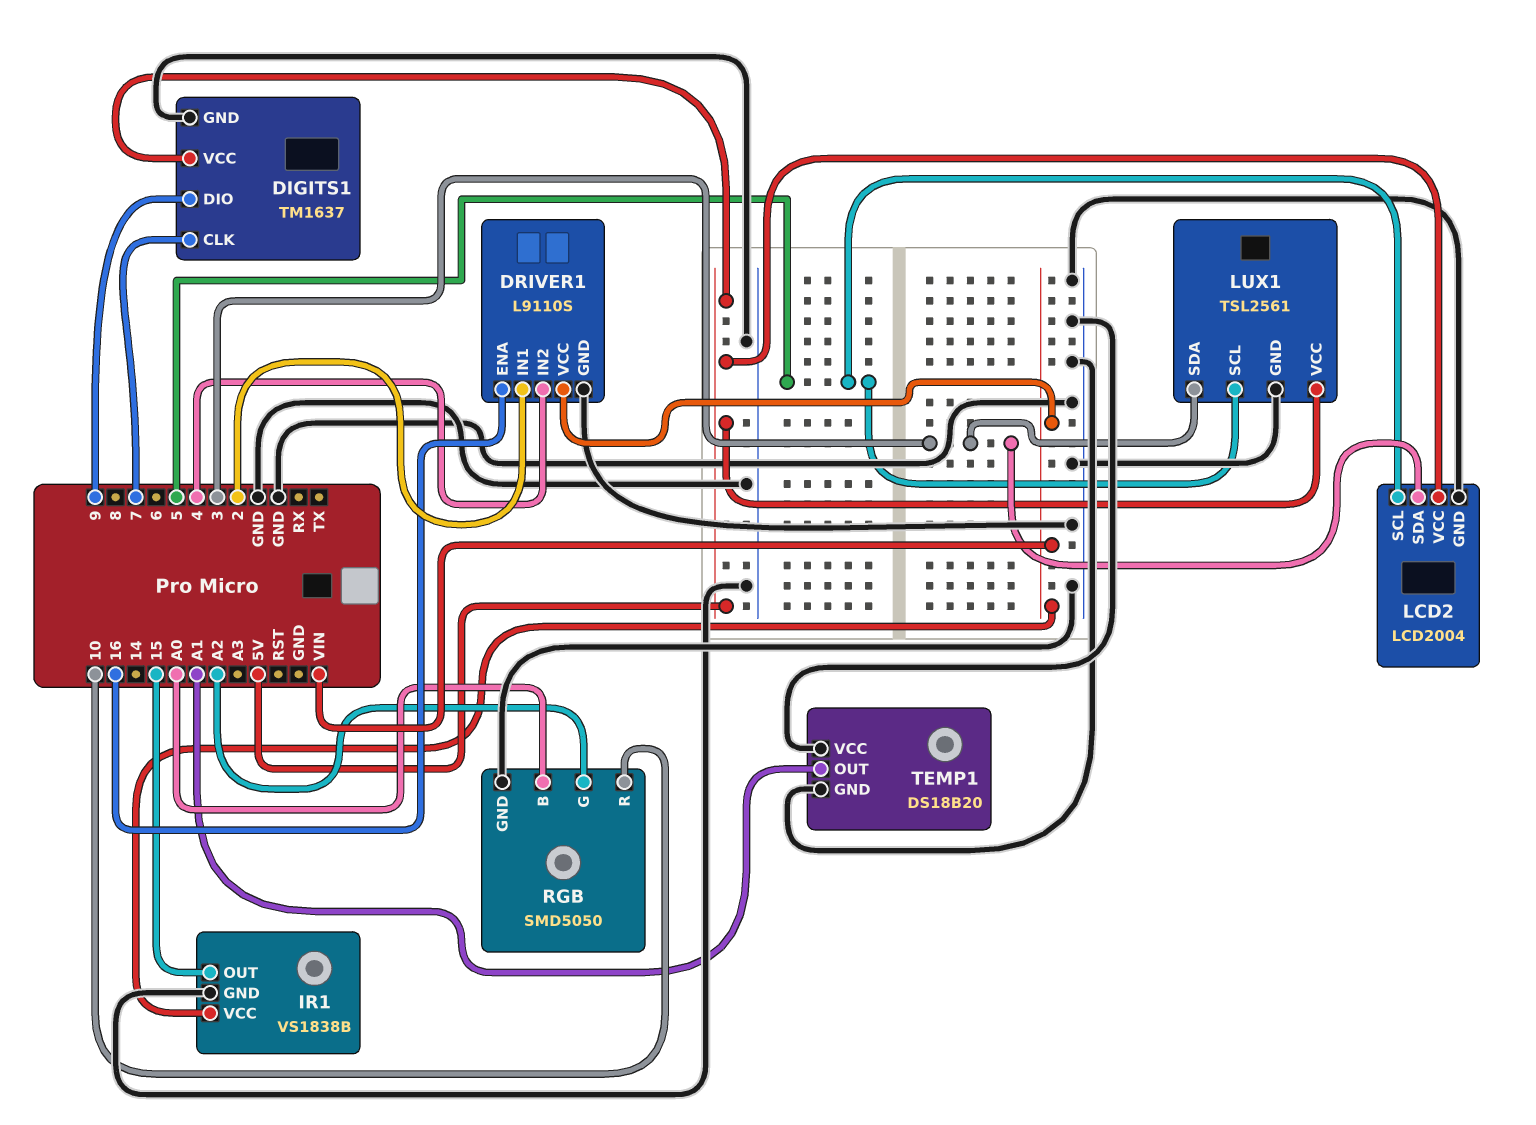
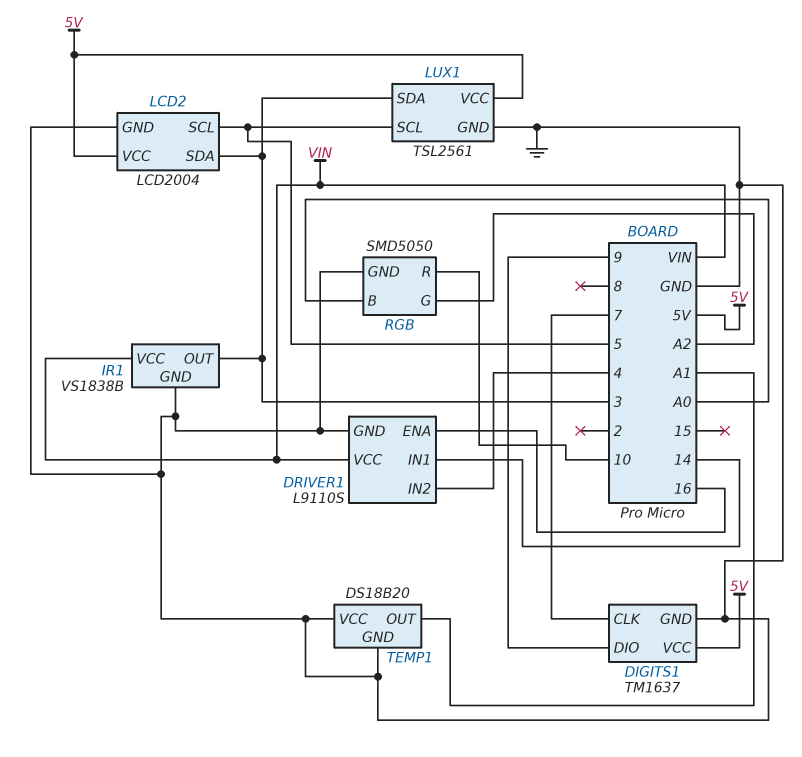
DRIVER1 pin IN1: 2 -> 14
IR1 pin OUT: 15 -> 3

